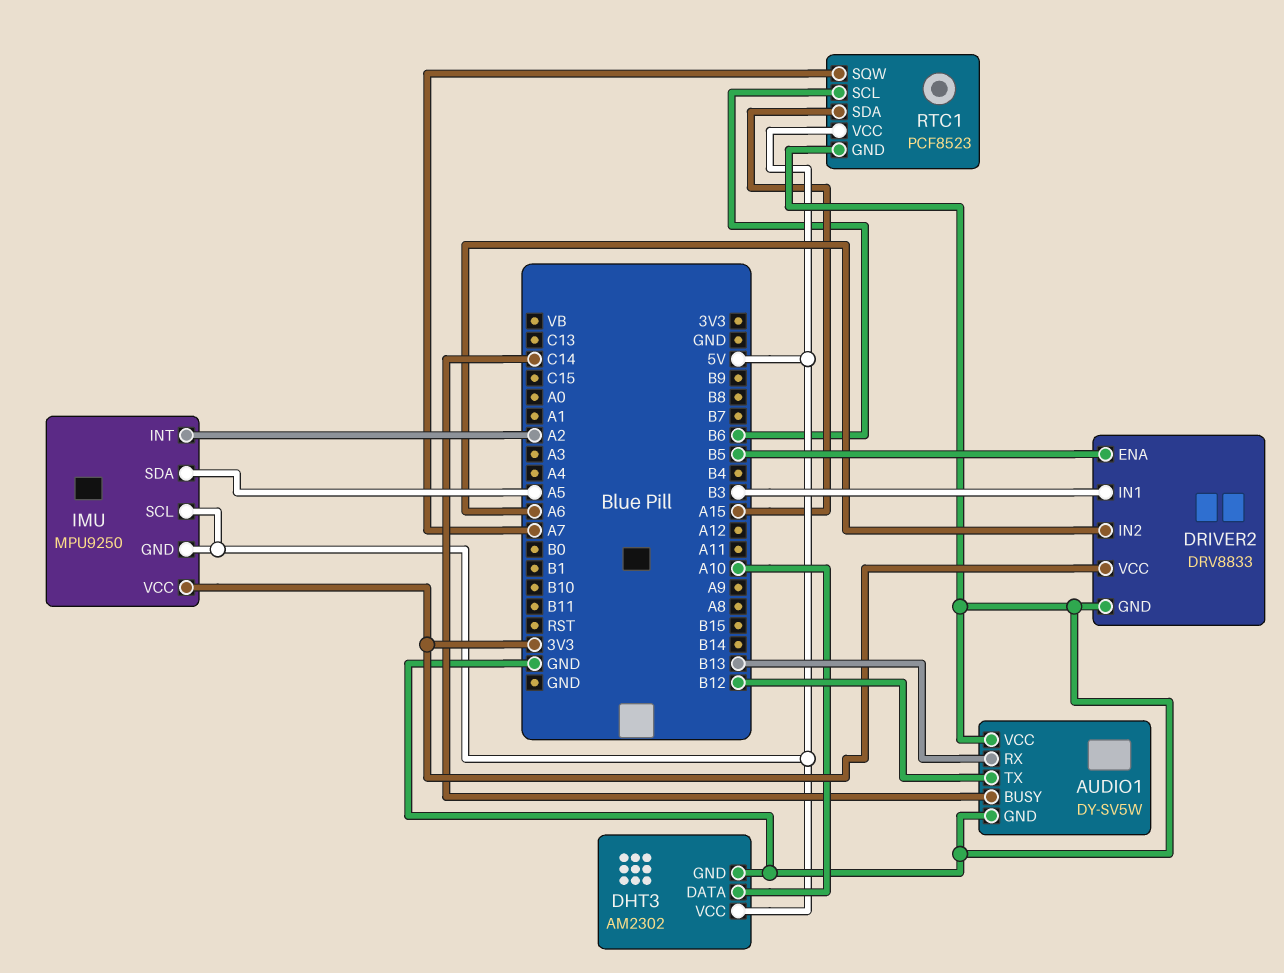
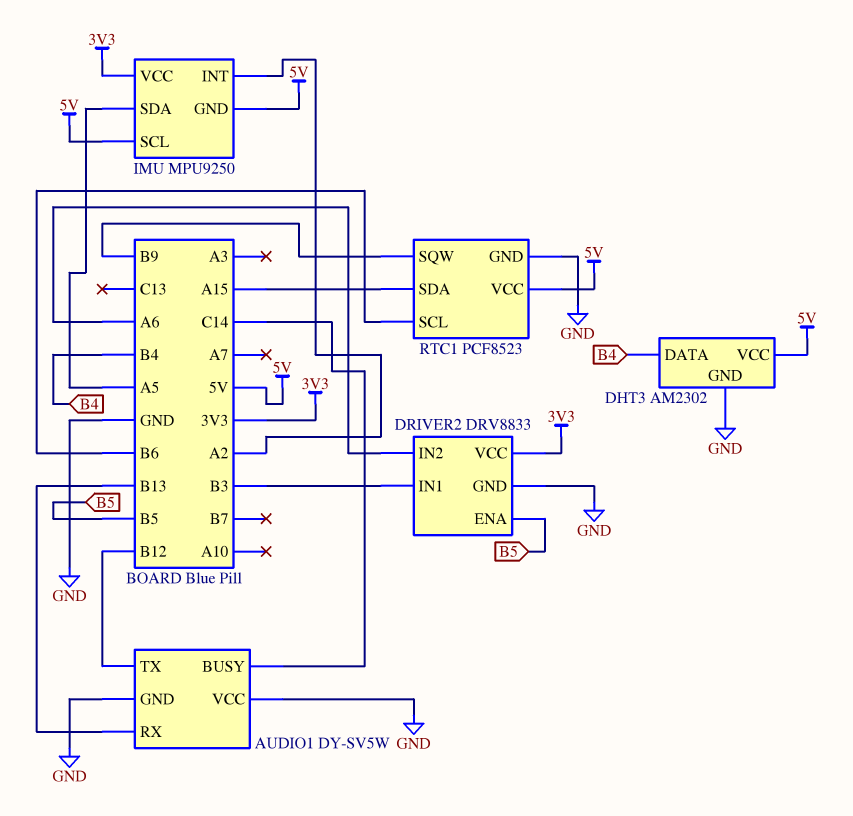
DHT3 pin DATA: A10 -> B4
RTC1 pin SQW: A7 -> B9

